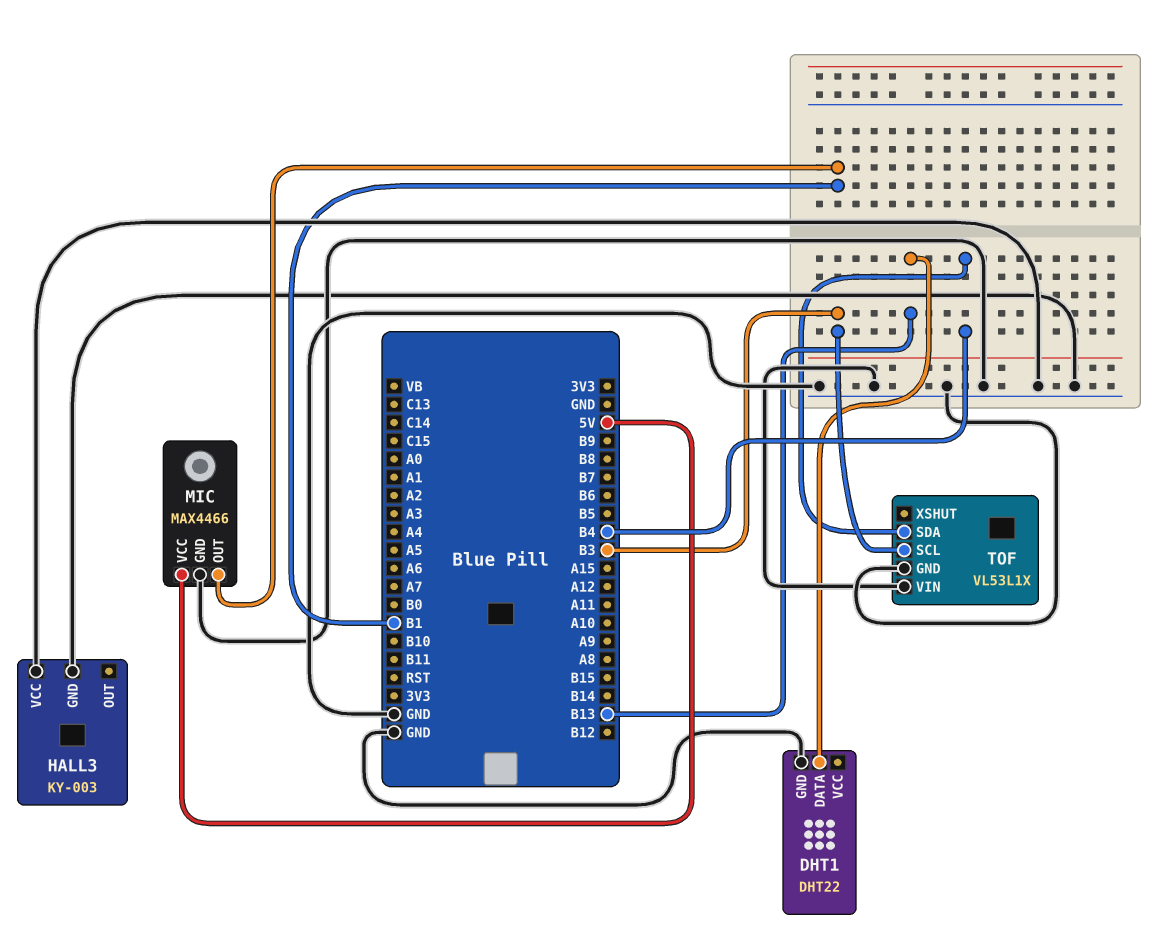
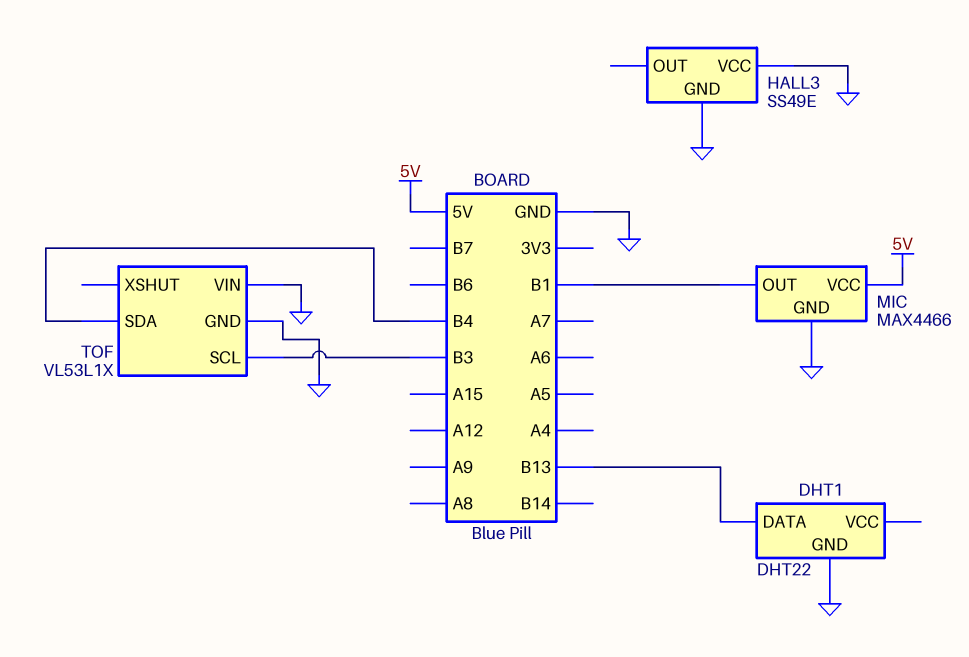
HALL3: KY-003 -> SS49E

